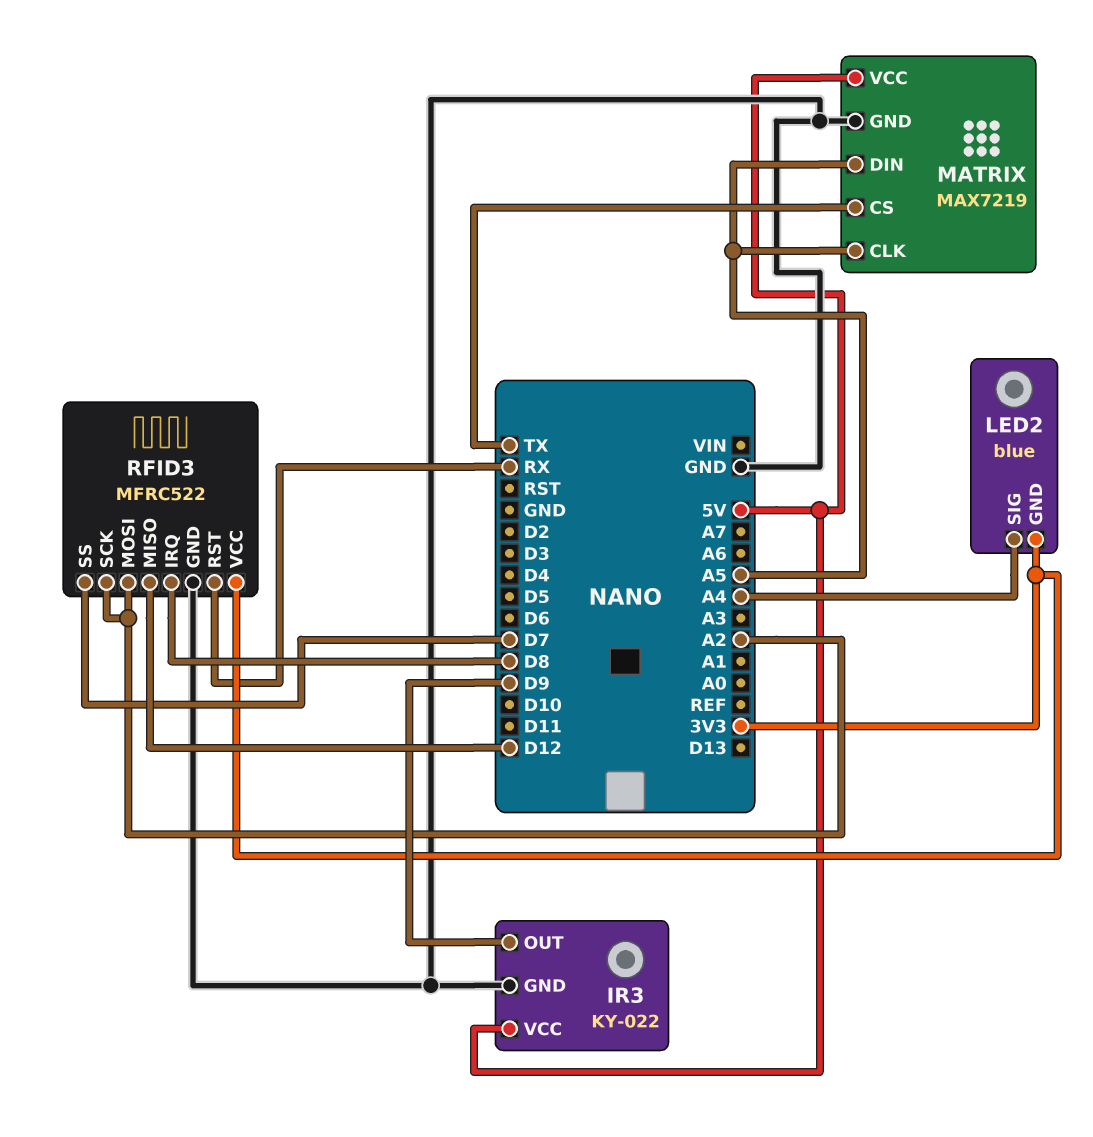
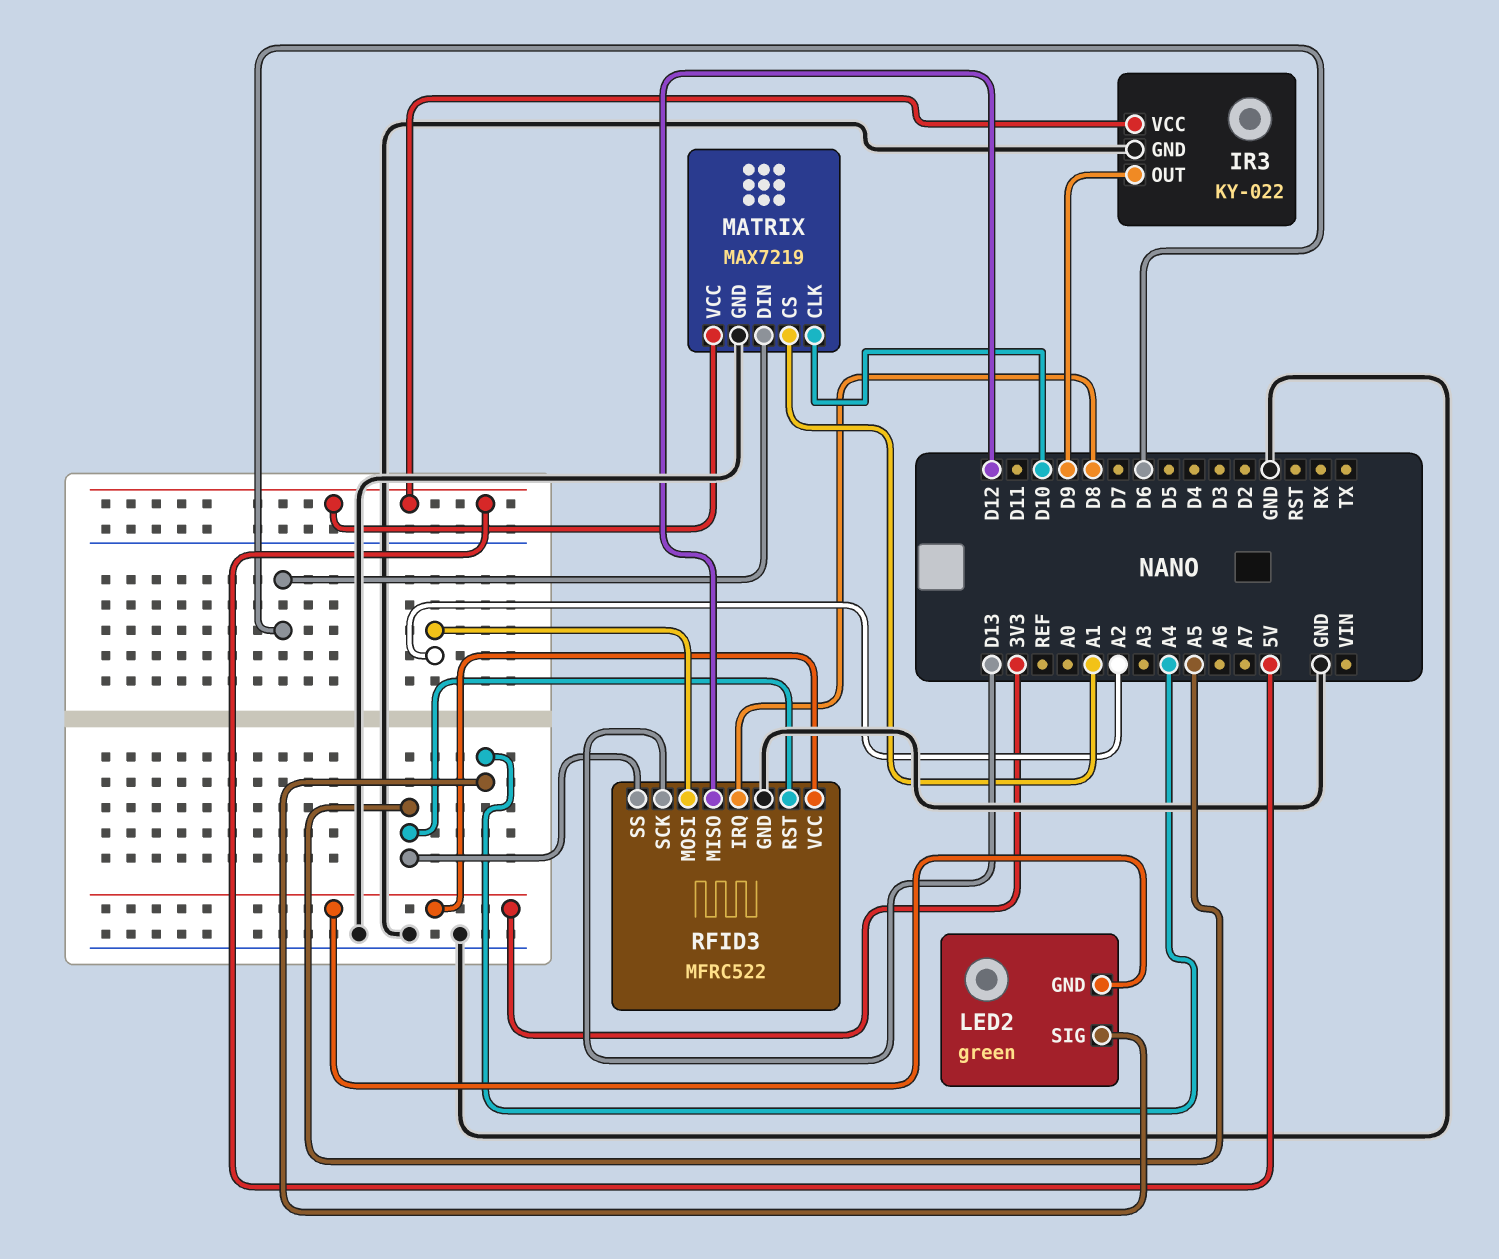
LED2: blue -> green
MATRIX pin CLK: A5 -> D10
MATRIX pin CS: TX -> A1
MATRIX pin DIN: A5 -> D6
RFID3 pin RST: RX -> A5
RFID3 pin SCK: A2 -> D13
RFID3 pin SS: D7 -> A5

